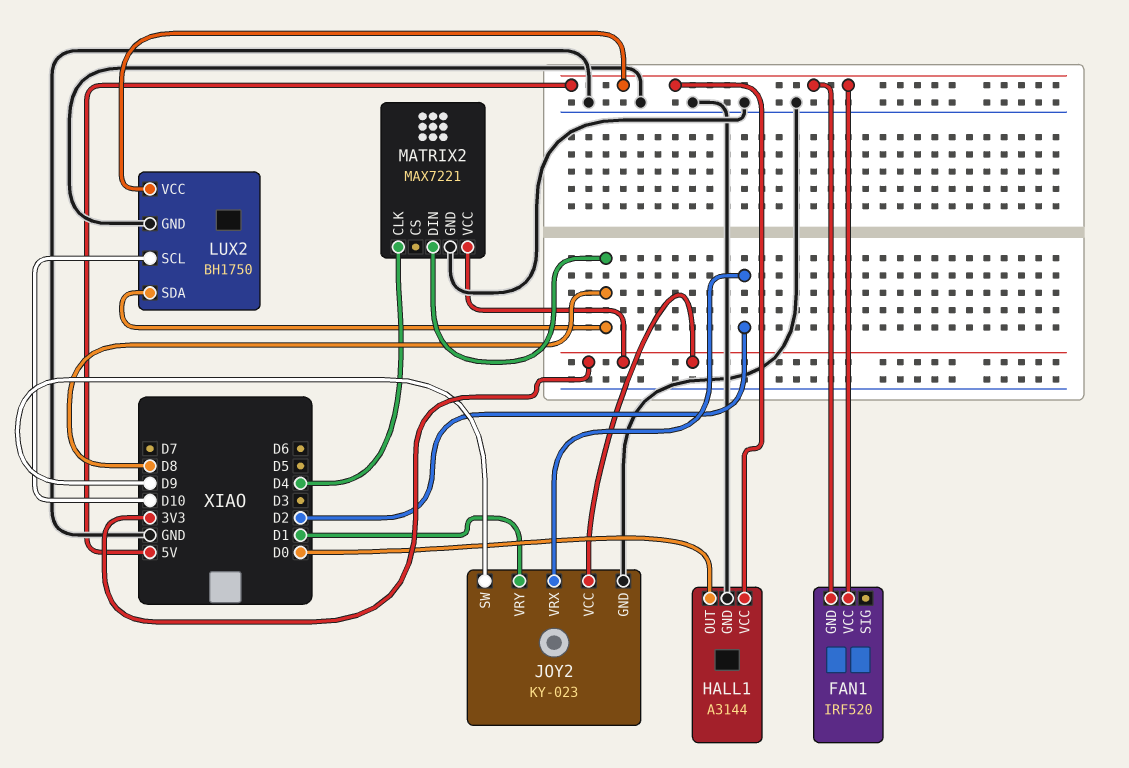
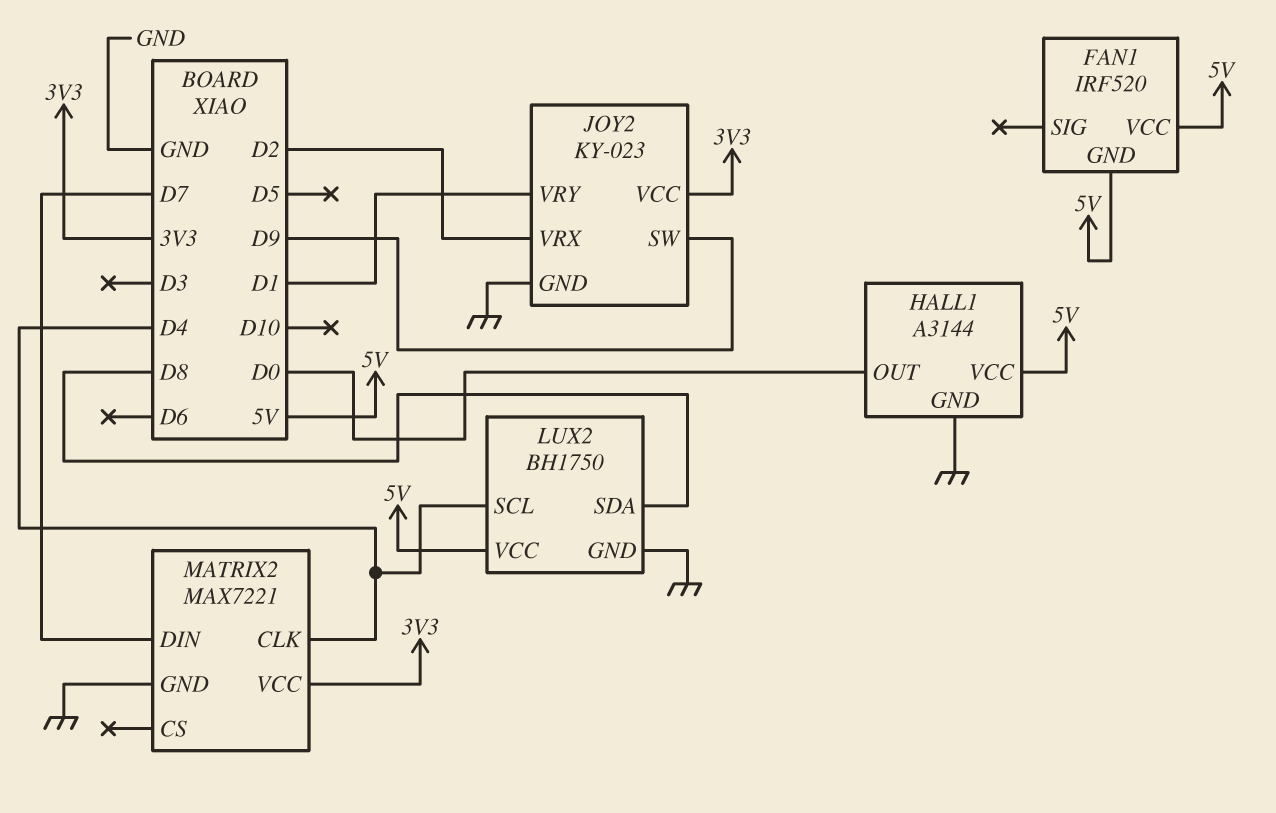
LUX2 pin SCL: D10 -> D4
MATRIX2 pin DIN: D8 -> D7

